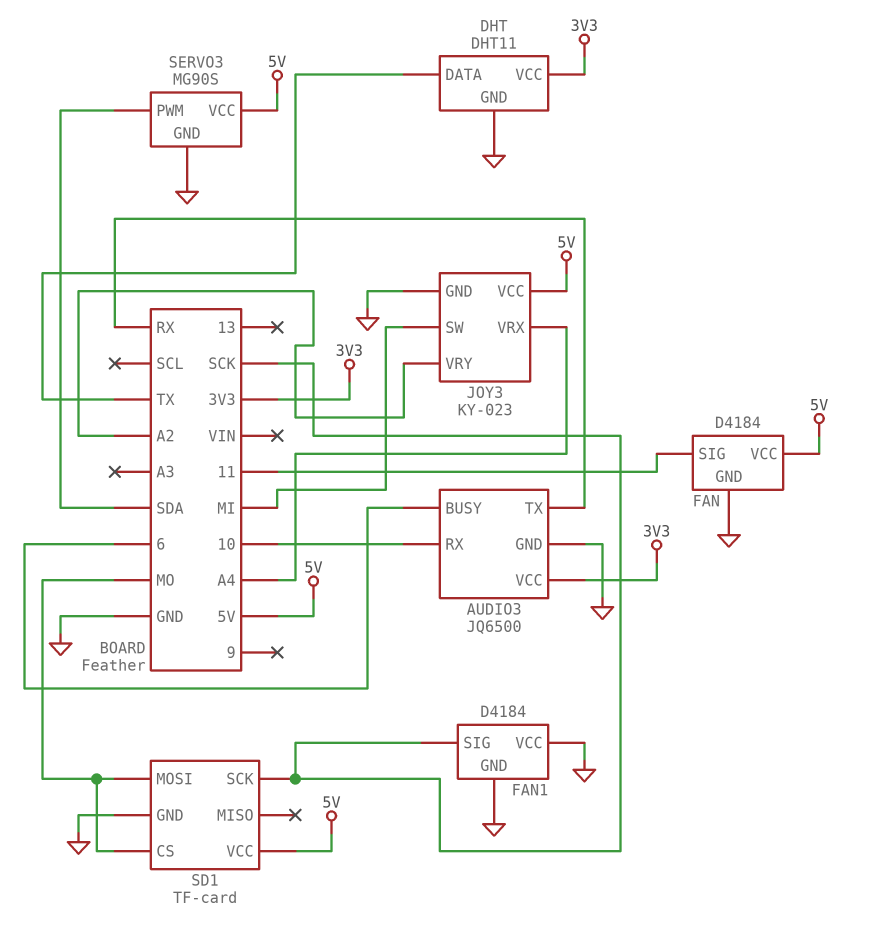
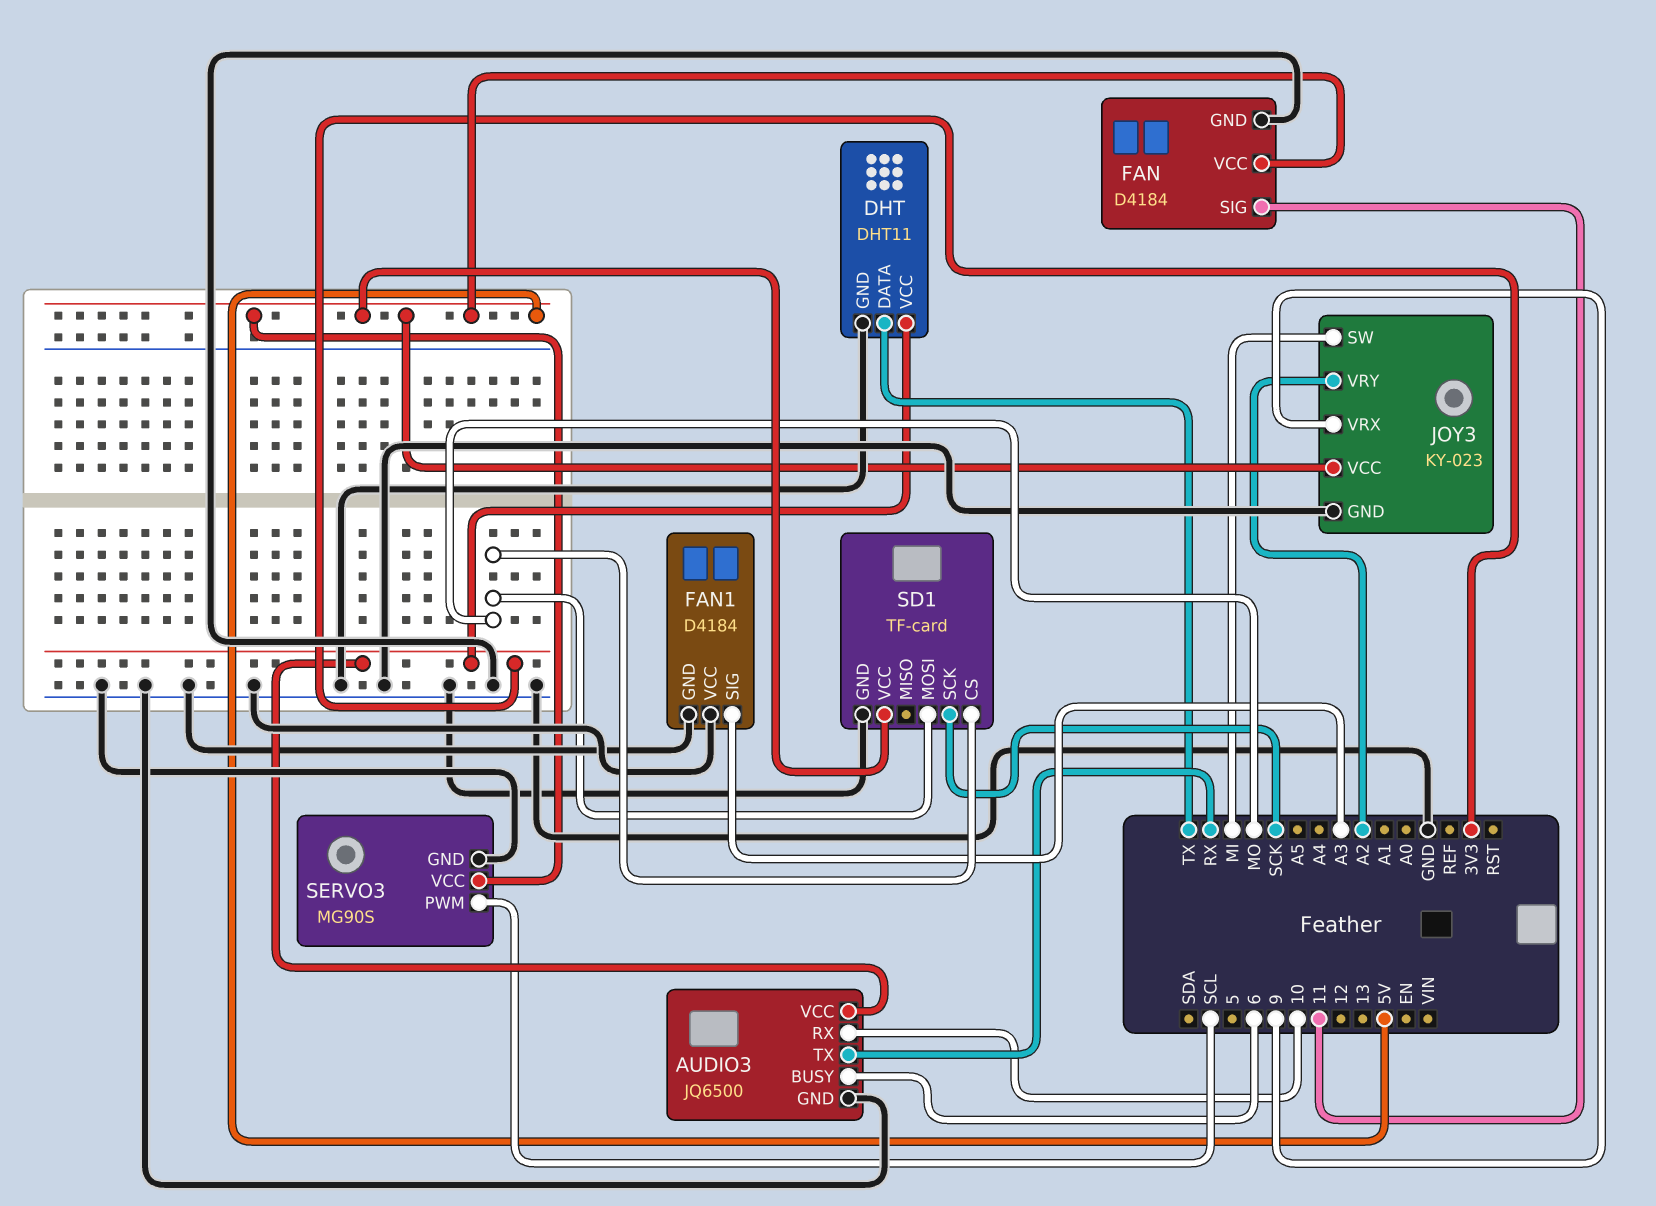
FAN1 pin SIG: SCK -> A3
JOY3 pin VRX: A4 -> 9
SERVO3 pin PWM: SDA -> SCL

